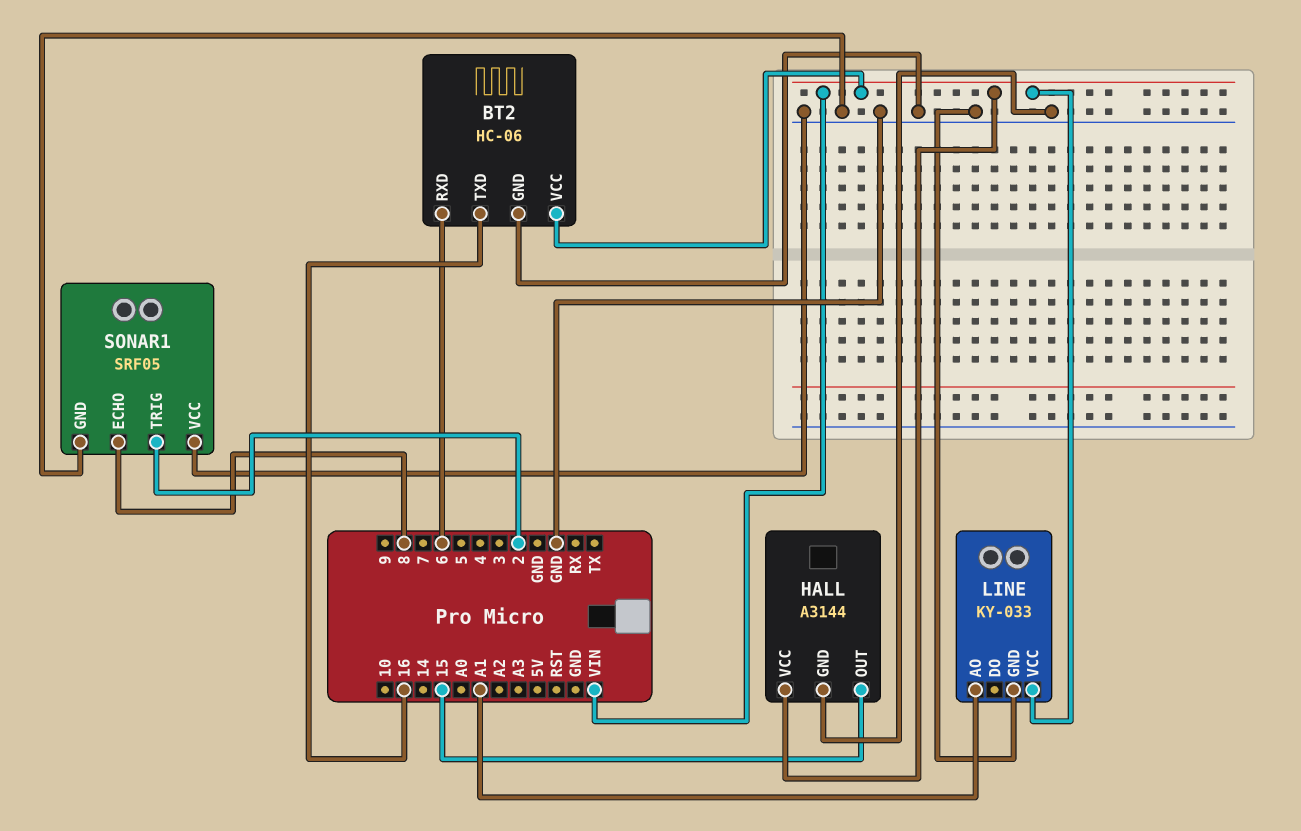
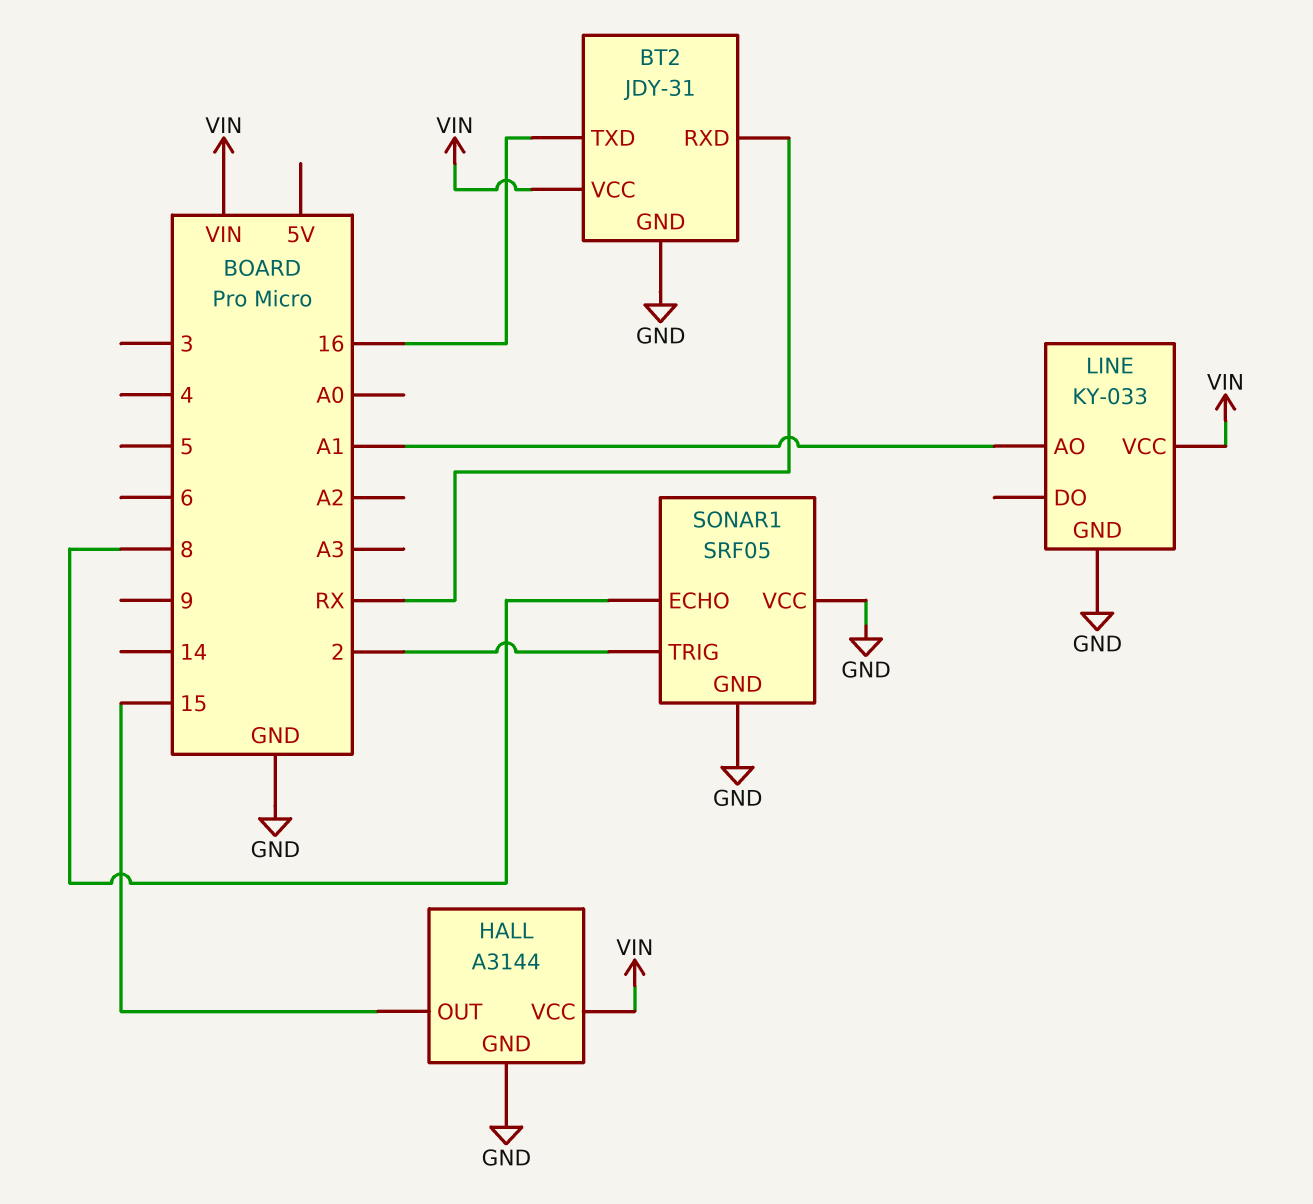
BT2: HC-06 -> JDY-31
BT2 pin RXD: 6 -> RX

